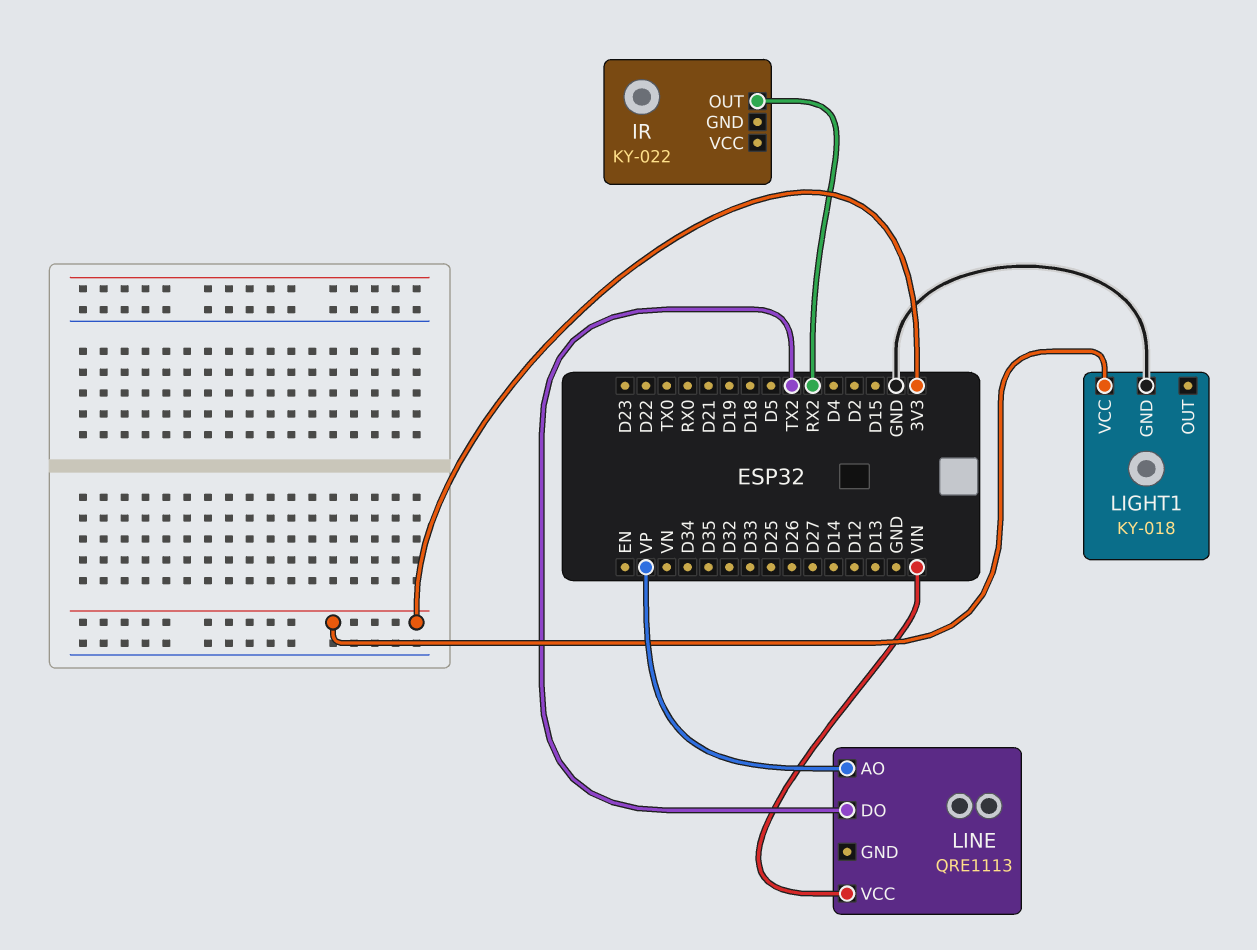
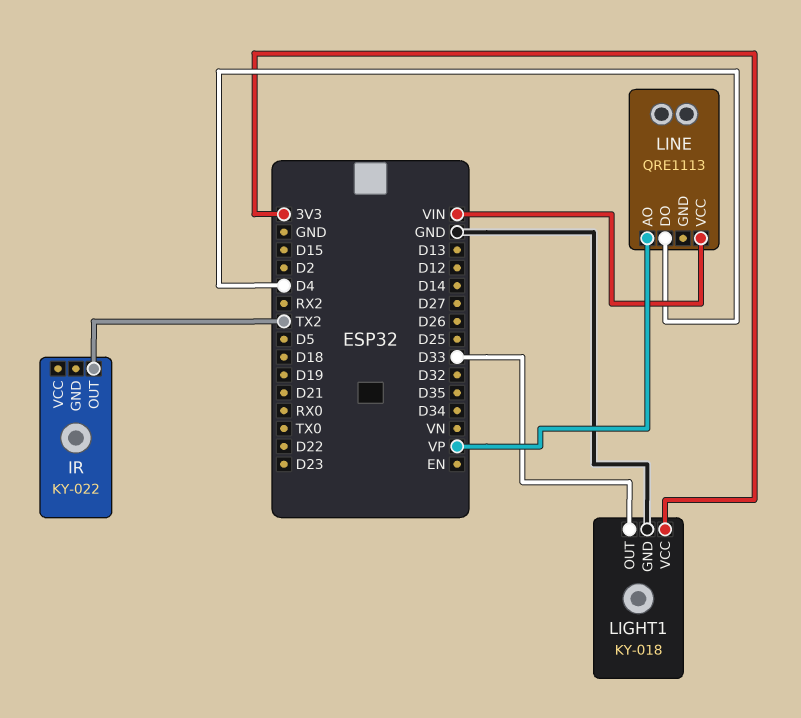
IR pin OUT: RX2 -> TX2
LIGHT1 pin OUT: none -> D33
LINE pin DO: TX2 -> D4

